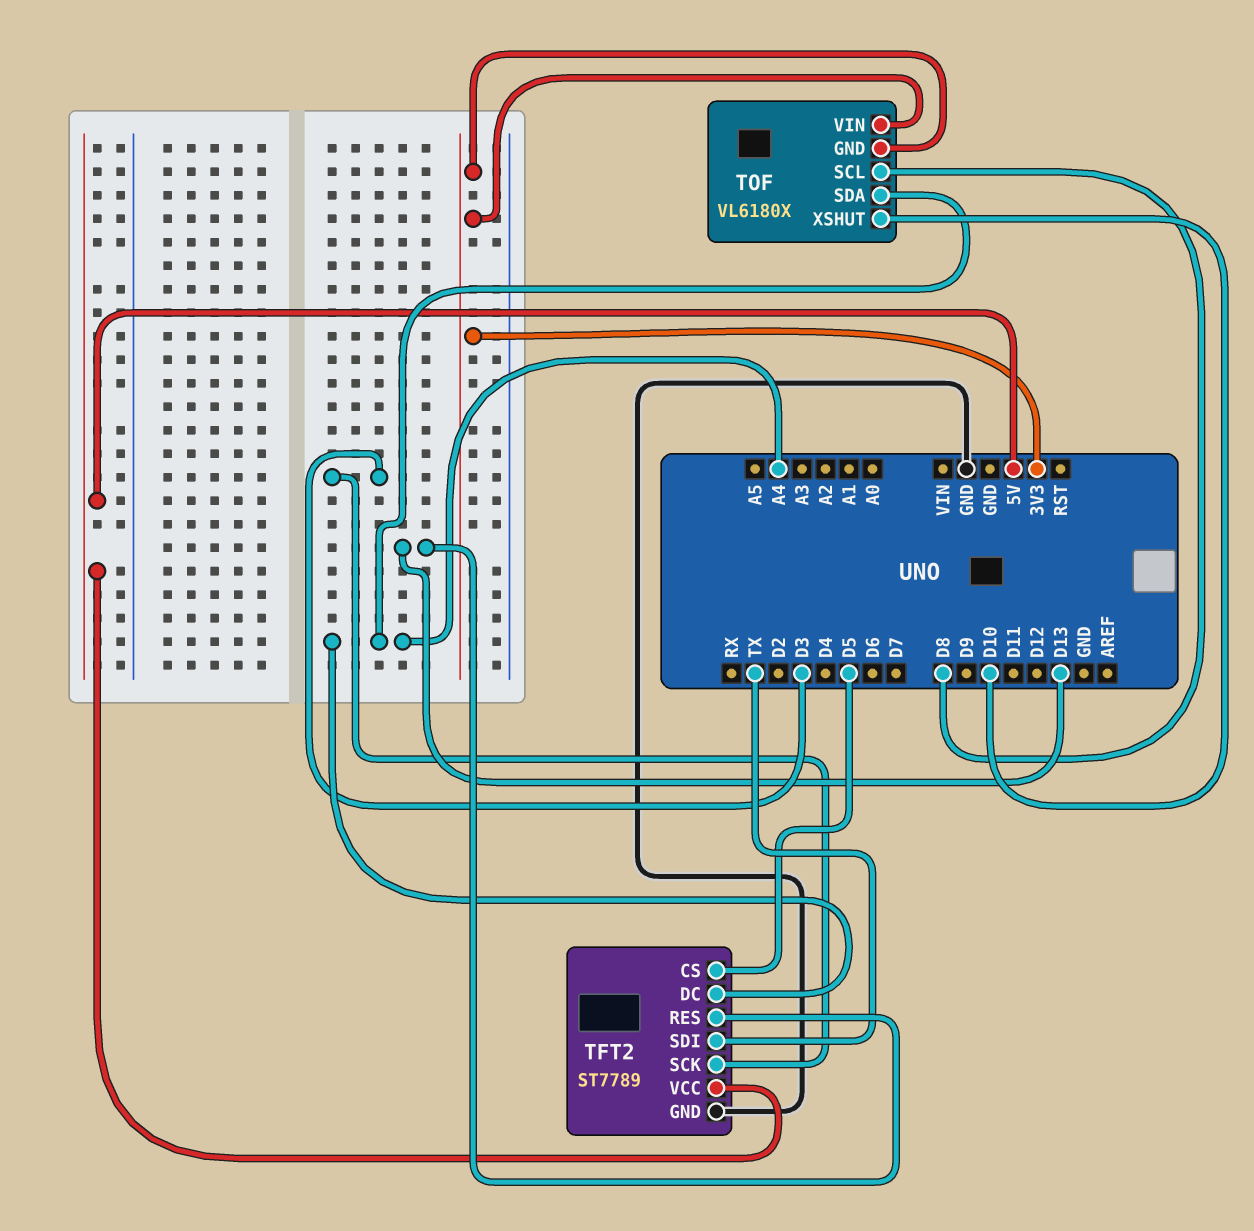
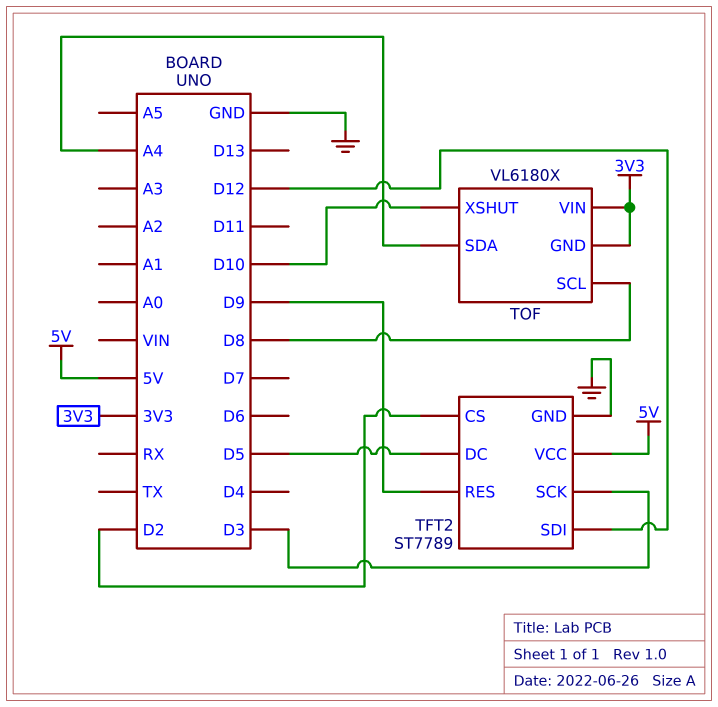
TFT2 pin CS: D5 -> D2
TFT2 pin DC: A4 -> D5
TFT2 pin RES: D13 -> D9
TFT2 pin SDI: TX -> D12

